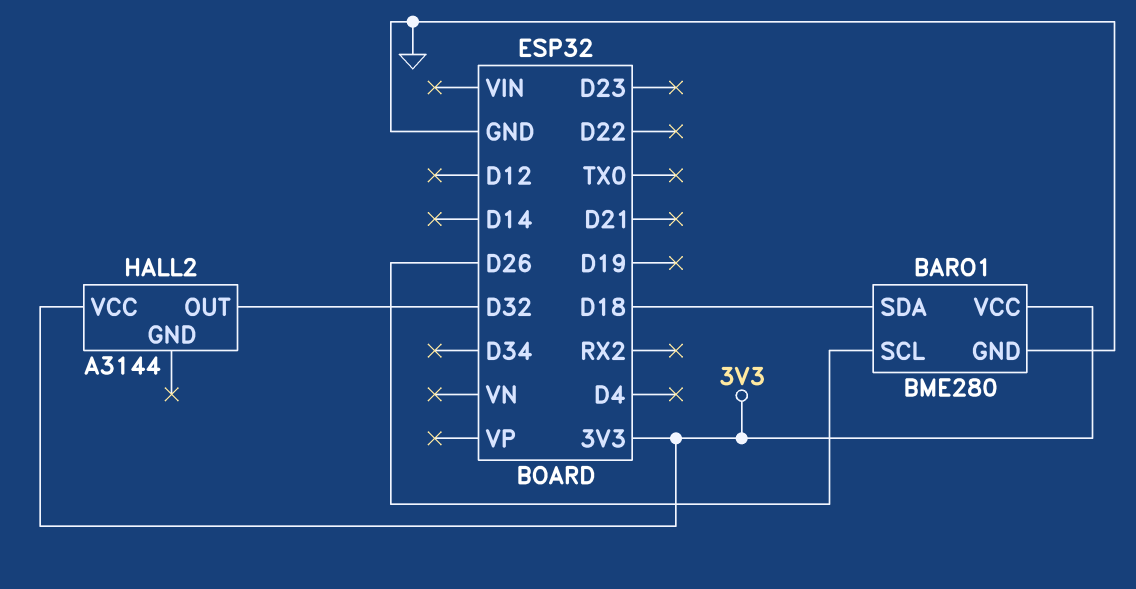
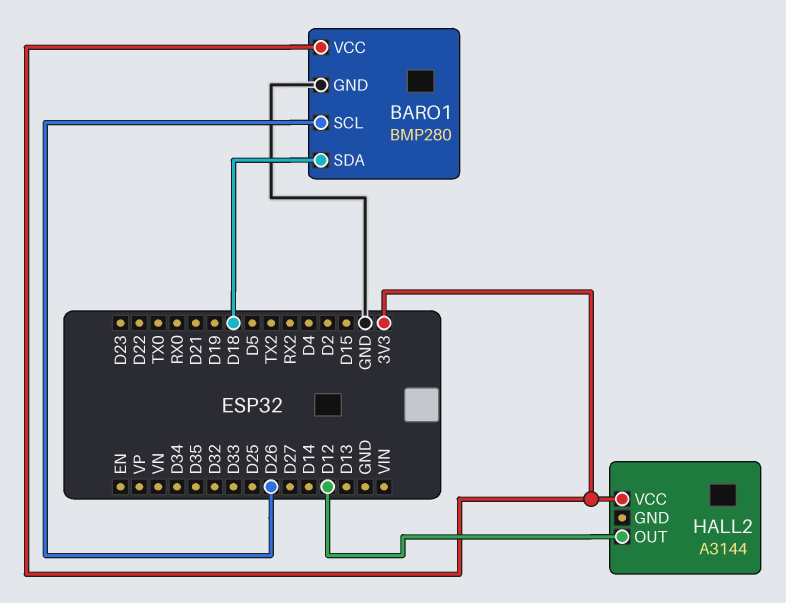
BARO1: BME280 -> BMP280
HALL2 pin OUT: D32 -> D12

